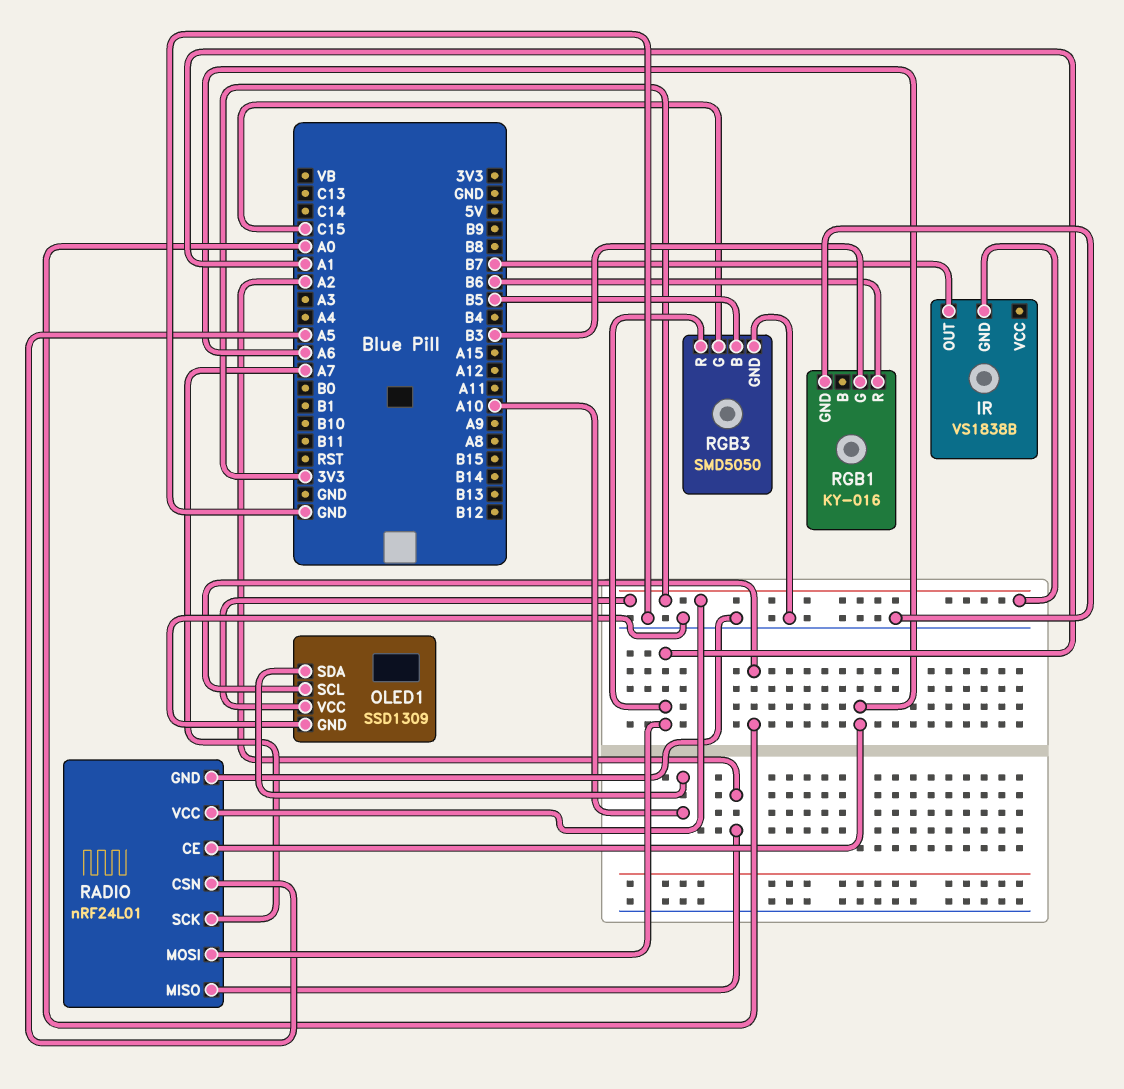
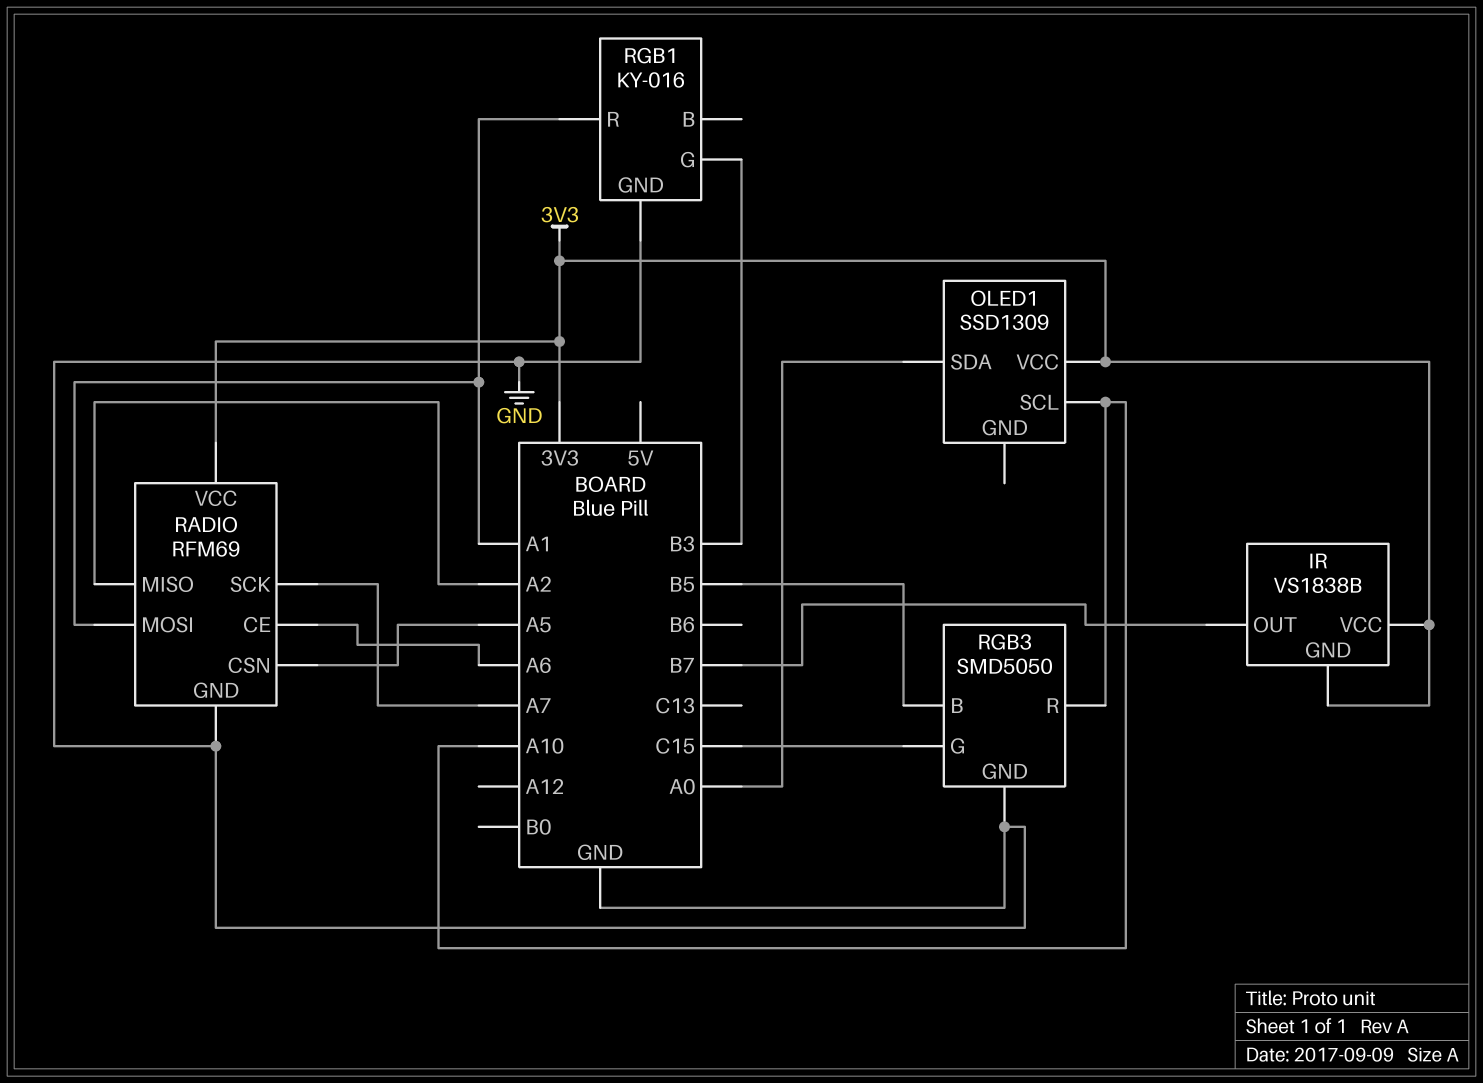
IR pin VCC: none -> 3V3
OLED1 pin GND: GND -> none
OLED1 pin SCL: A0 -> A10
OLED1 pin SDA: A10 -> A0
RADIO: nRF24L01 -> RFM69
RGB1 pin R: B6 -> A1
RGB3 pin R: A1 -> A10

